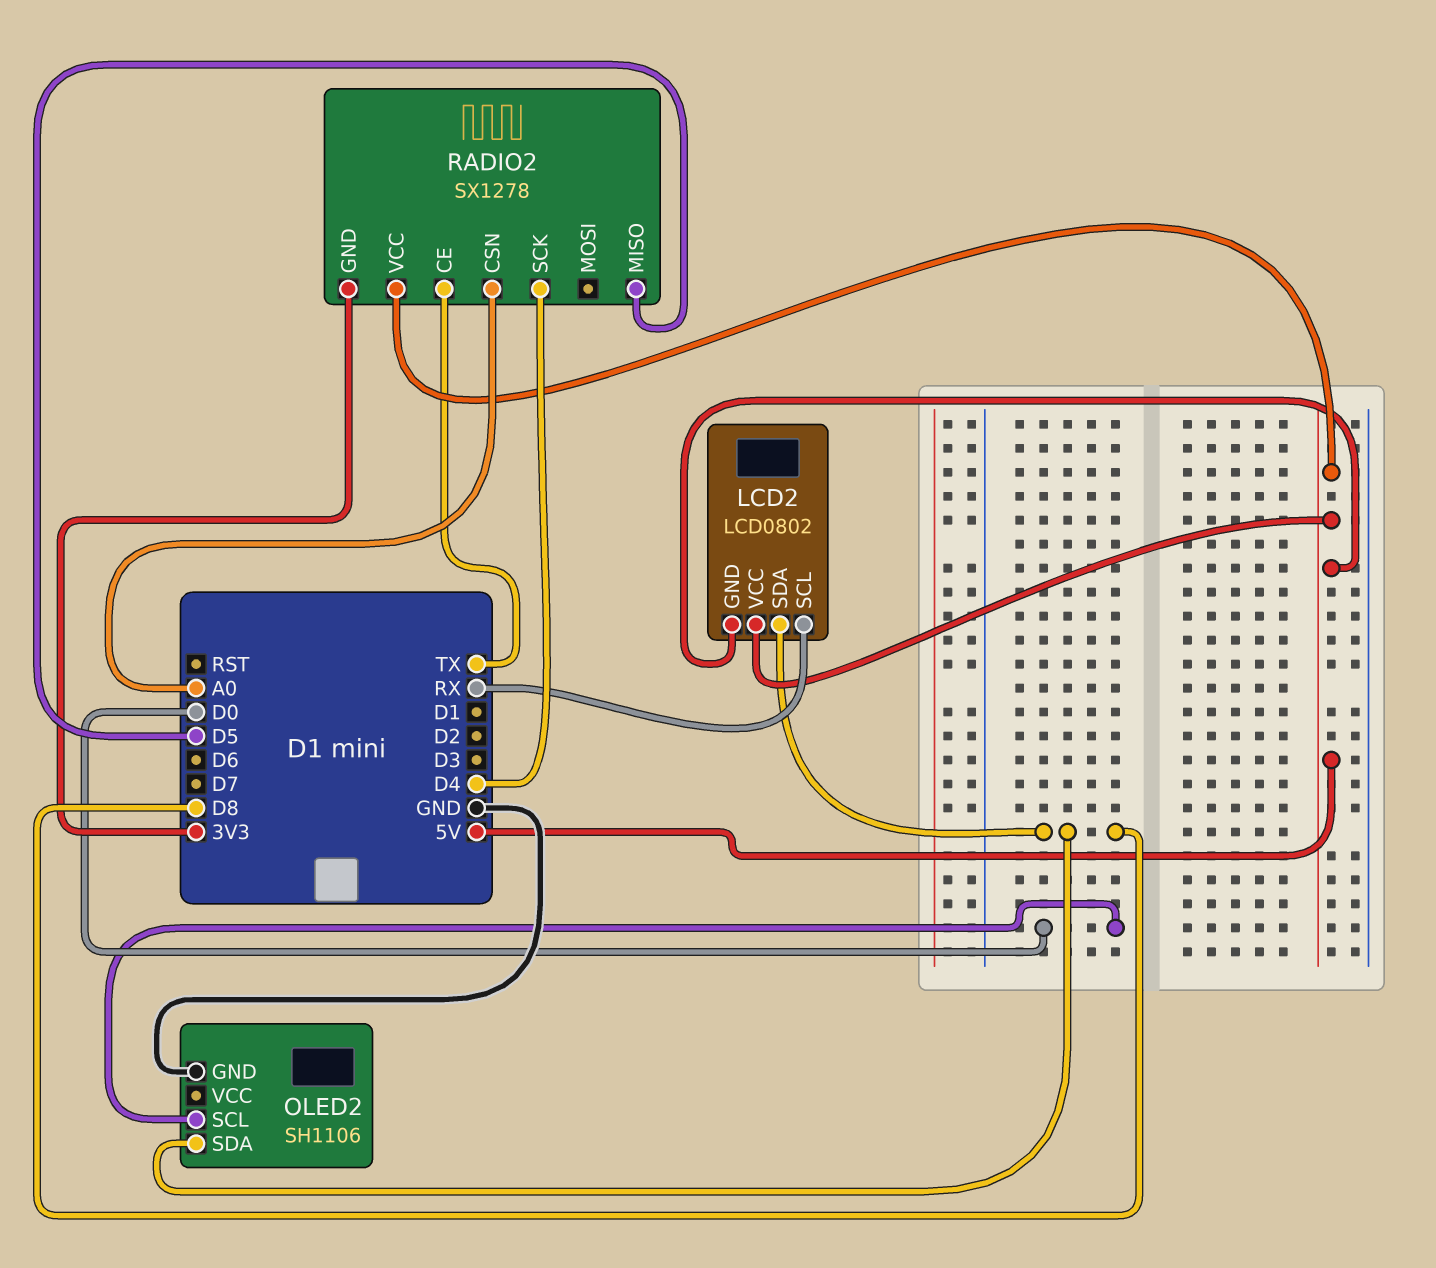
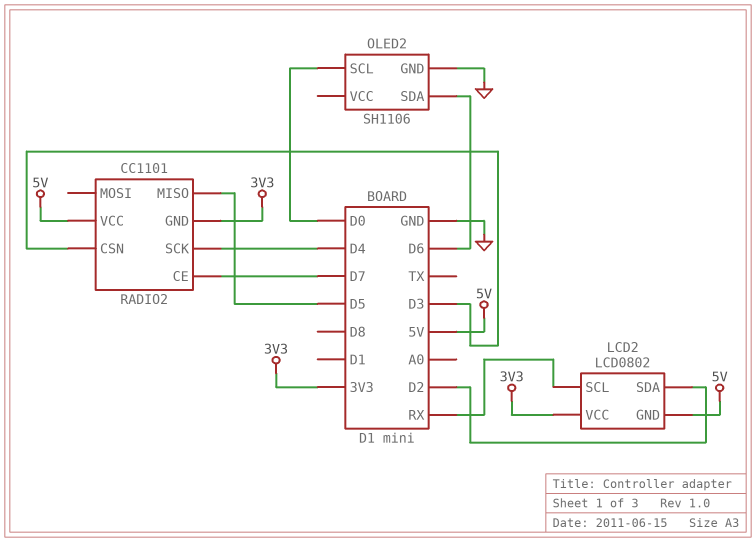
LCD2 pin SDA: D8 -> D2
LCD2 pin VCC: 5V -> 3V3
OLED2 pin SDA: D8 -> D6
RADIO2: SX1278 -> CC1101
RADIO2 pin CE: TX -> D7
RADIO2 pin CSN: A0 -> D3

